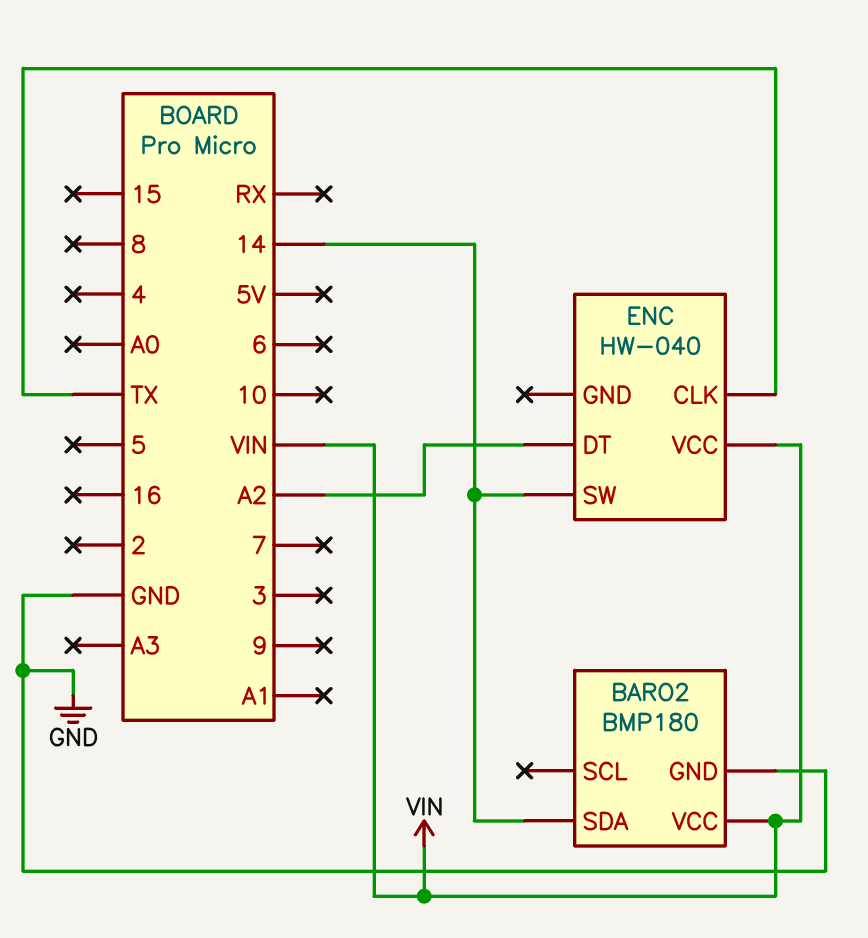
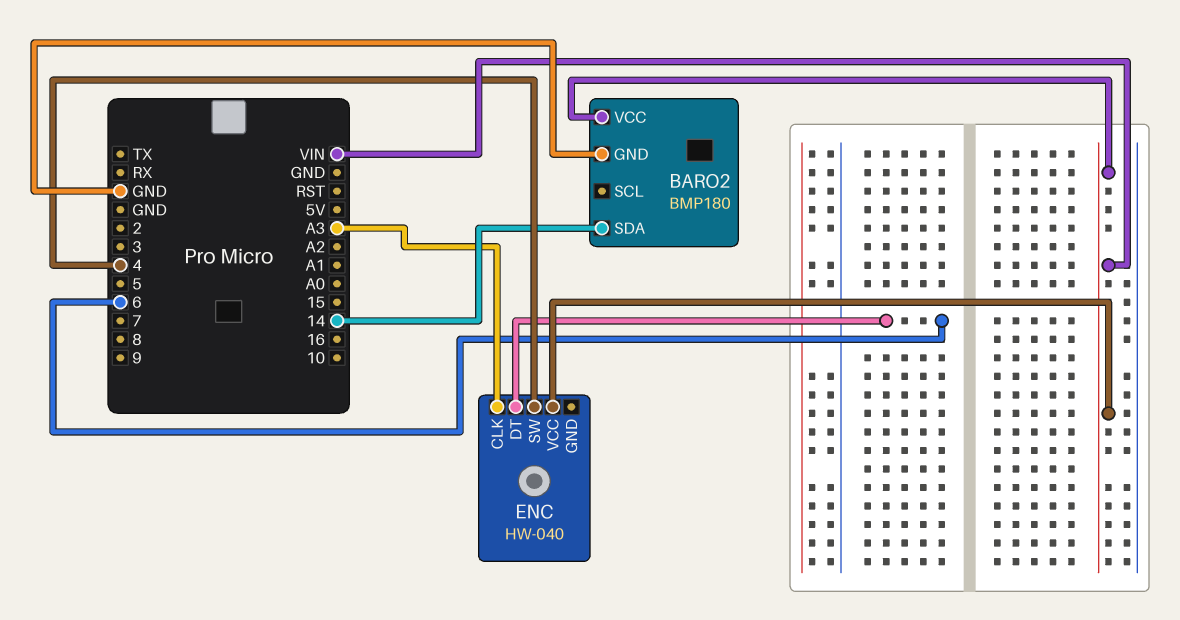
ENC pin CLK: TX -> A3
ENC pin DT: A2 -> 6
ENC pin SW: 14 -> 4

